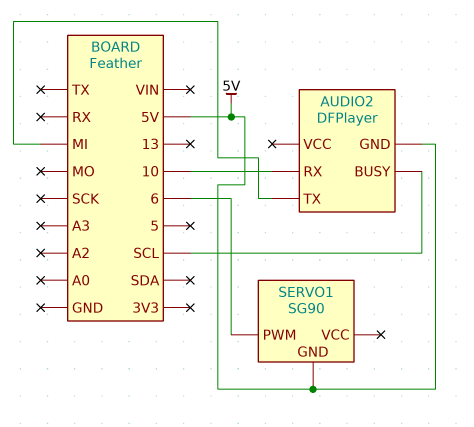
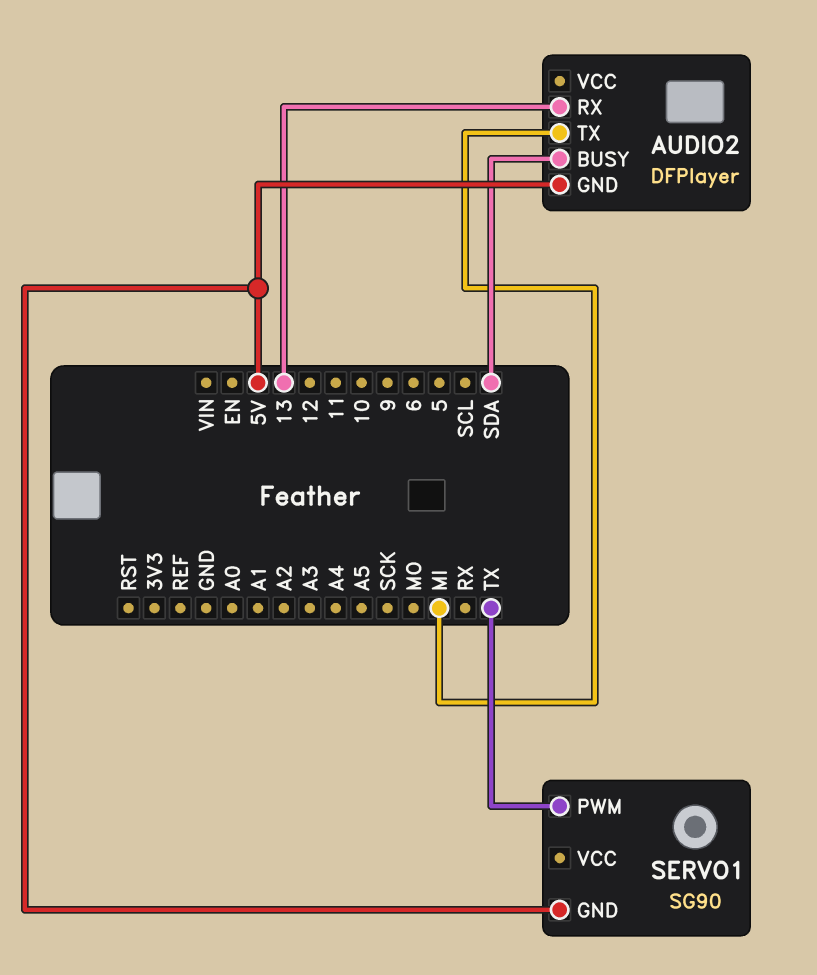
AUDIO2 pin BUSY: SCL -> SDA
AUDIO2 pin RX: 10 -> 13
SERVO1 pin PWM: 6 -> TX

